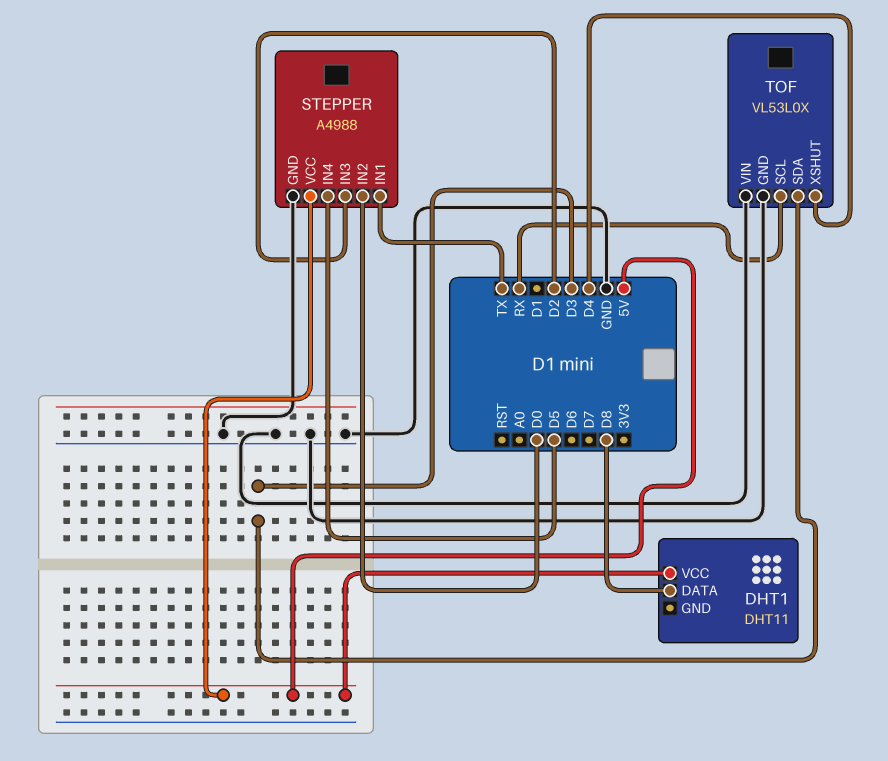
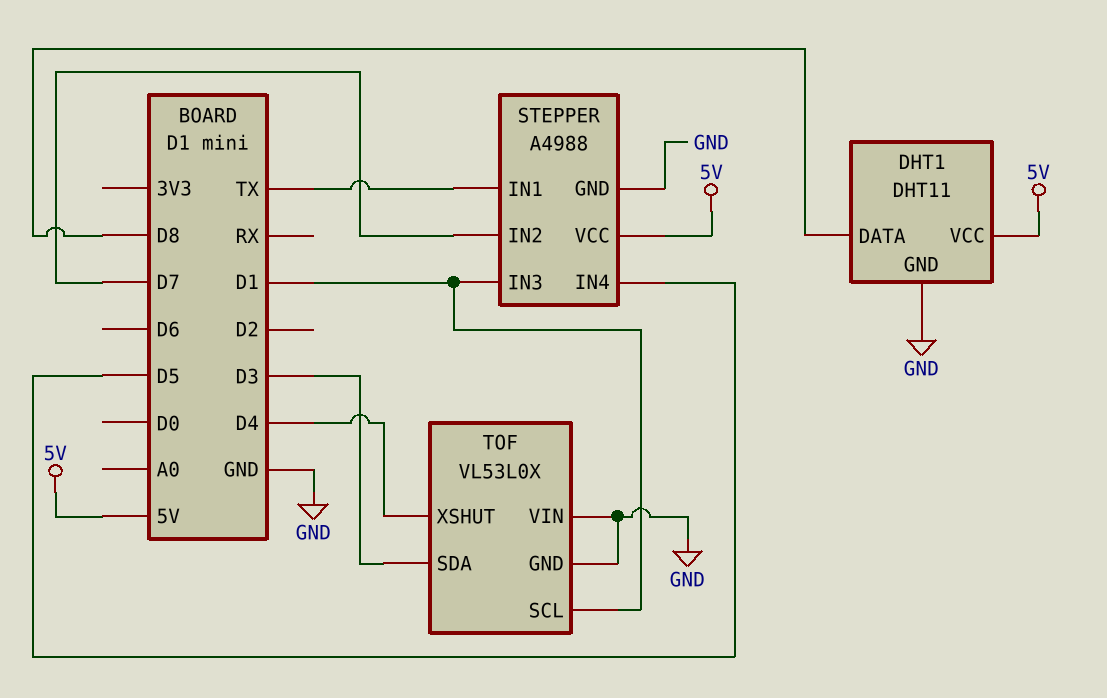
DHT1 pin GND: none -> GND
STEPPER pin IN2: D0 -> D7
STEPPER pin IN3: D2 -> D1
TOF pin SCL: RX -> D1

